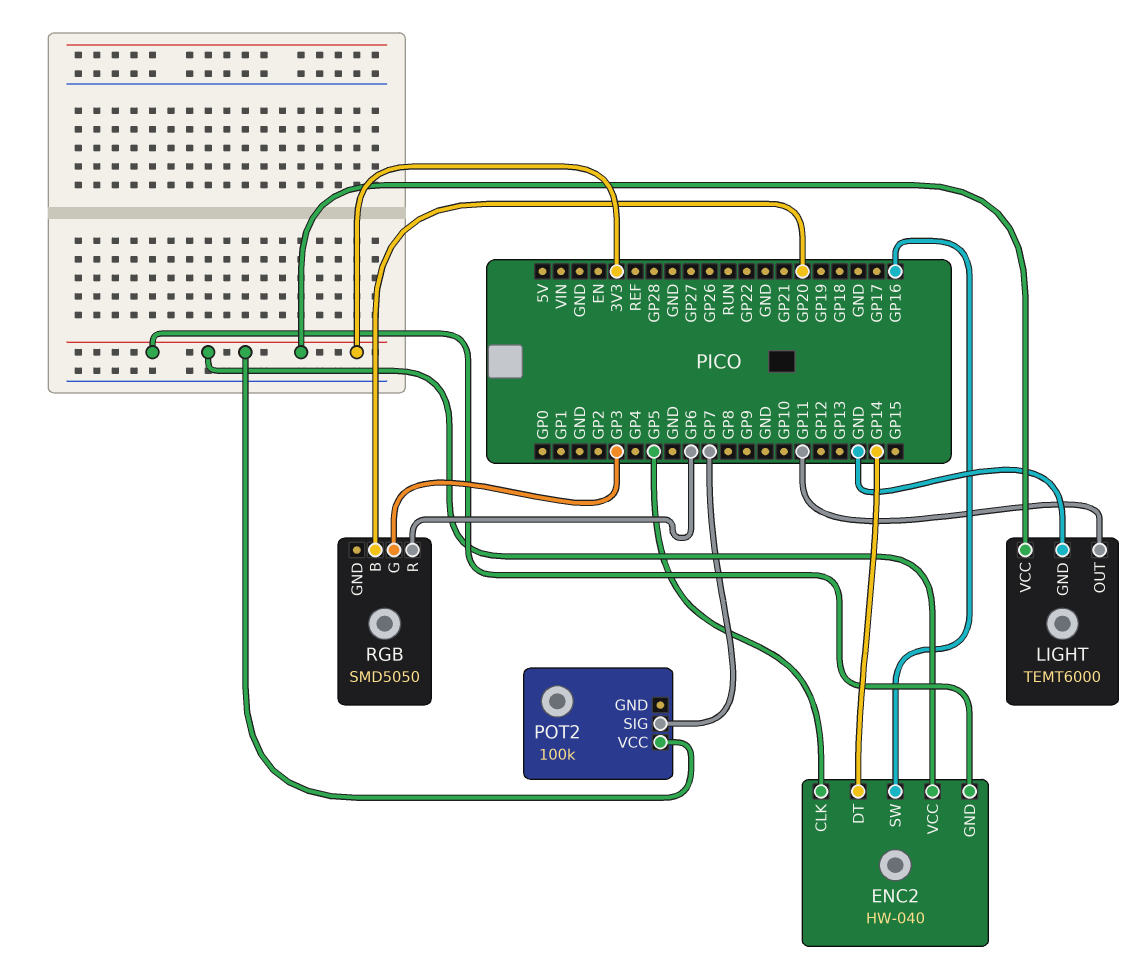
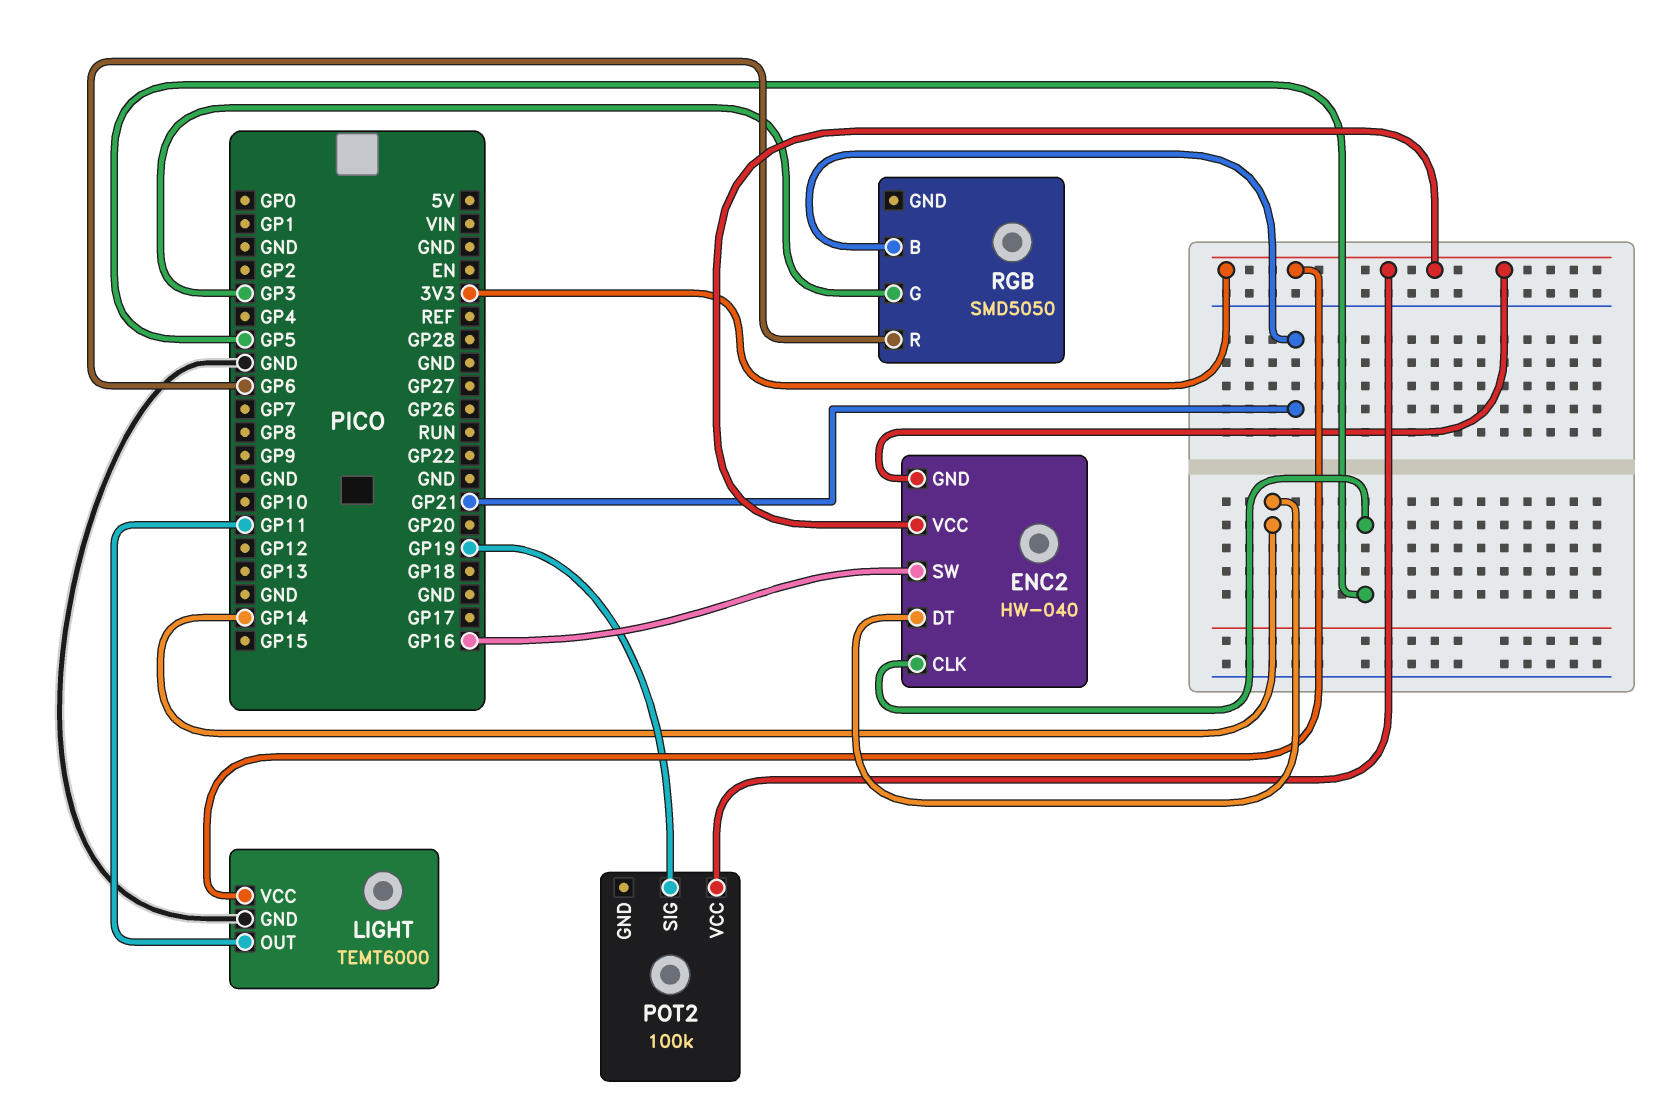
POT2 pin SIG: GP7 -> GP19
RGB pin B: GP20 -> GP21

